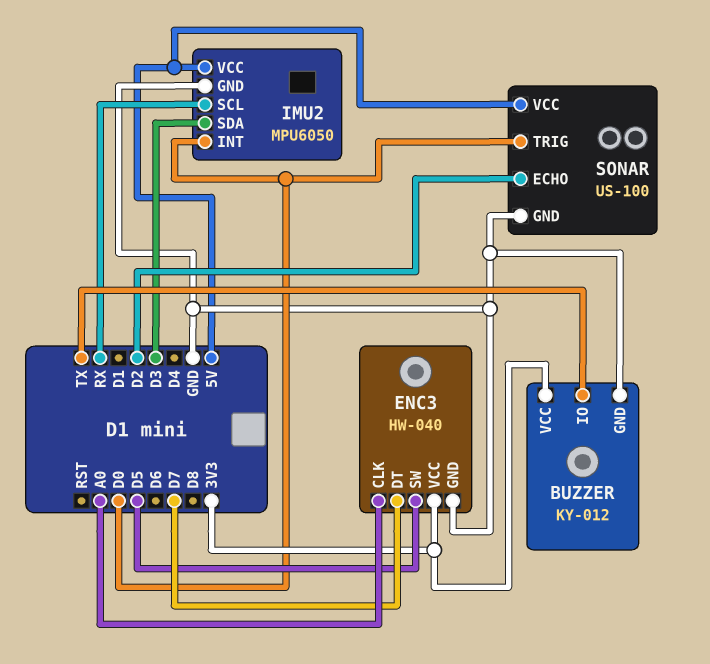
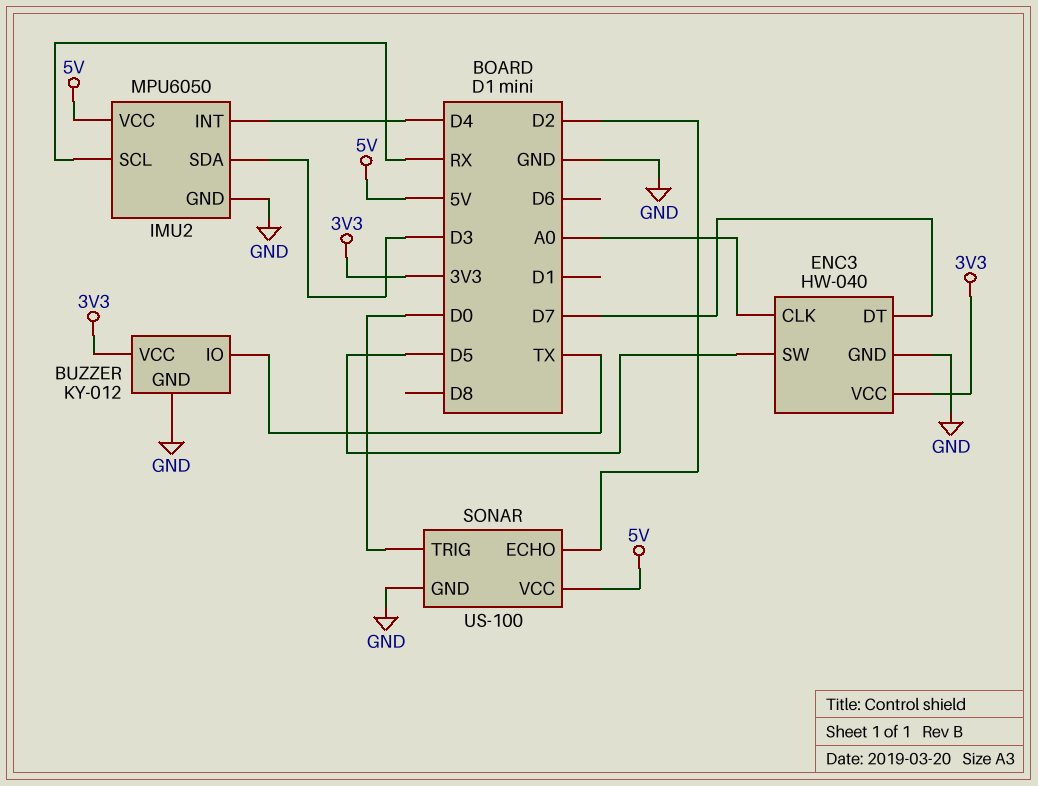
IMU2 pin INT: D0 -> D4

